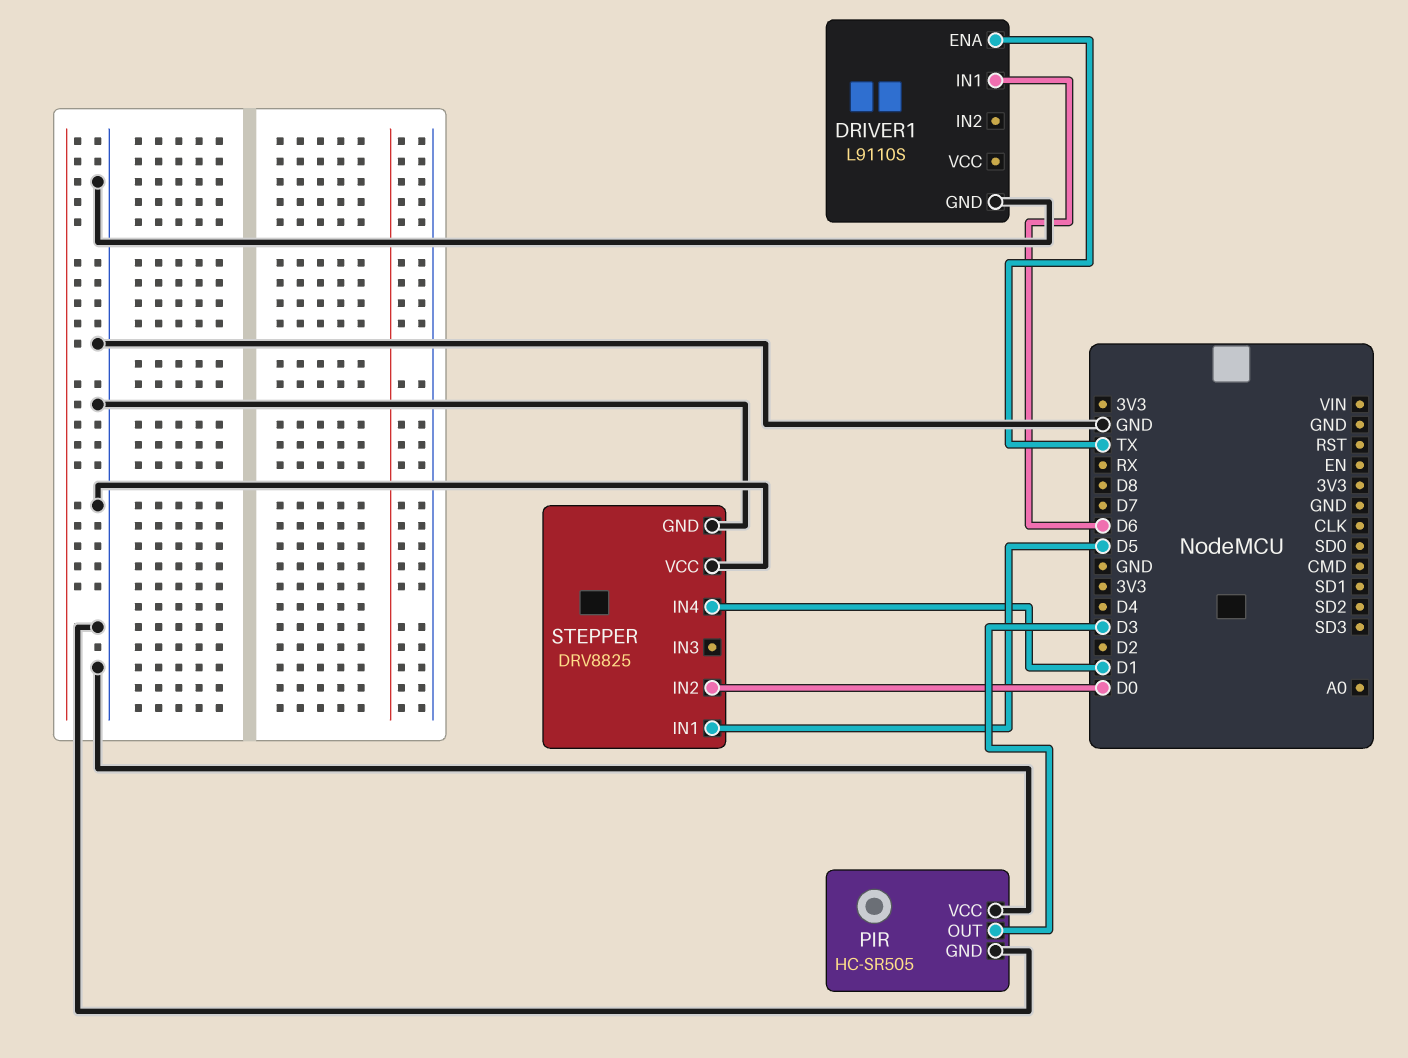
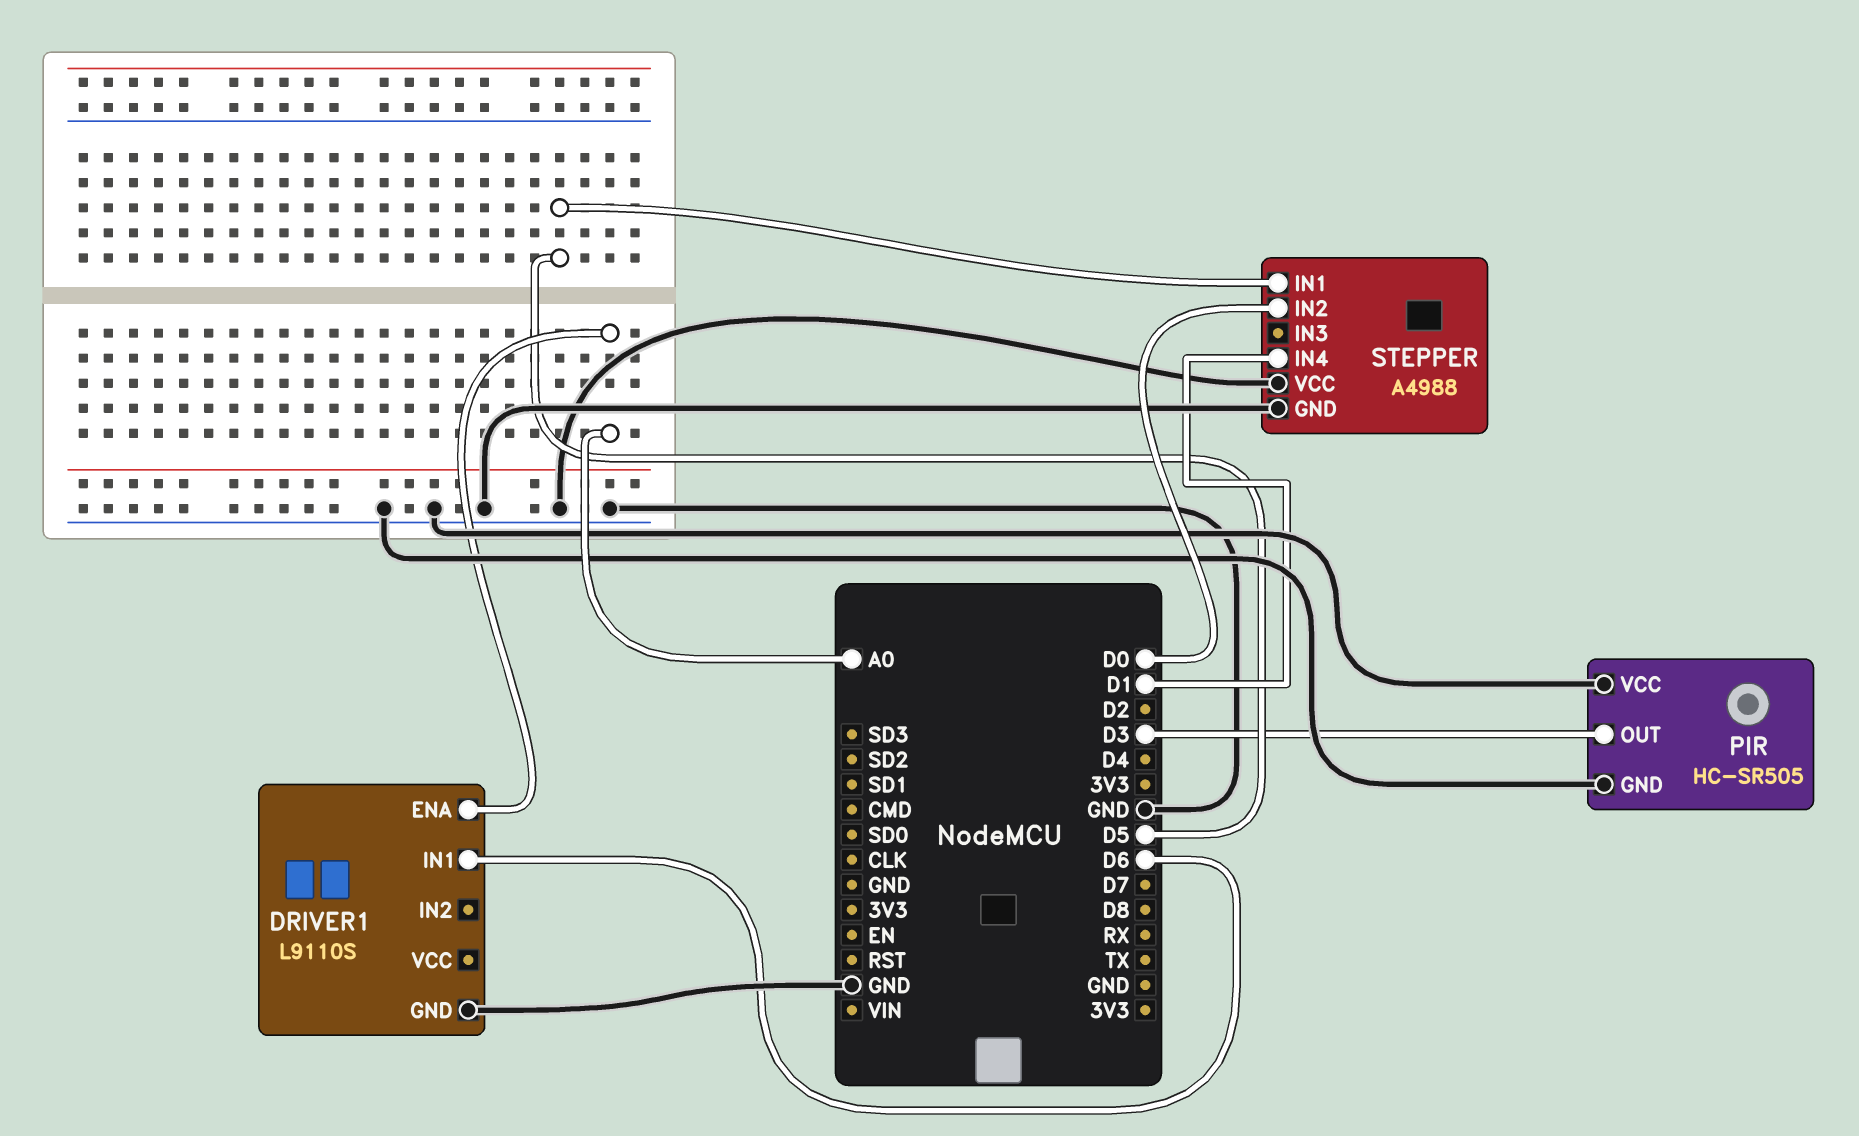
DRIVER1 pin ENA: TX -> A0
STEPPER: DRV8825 -> A4988

